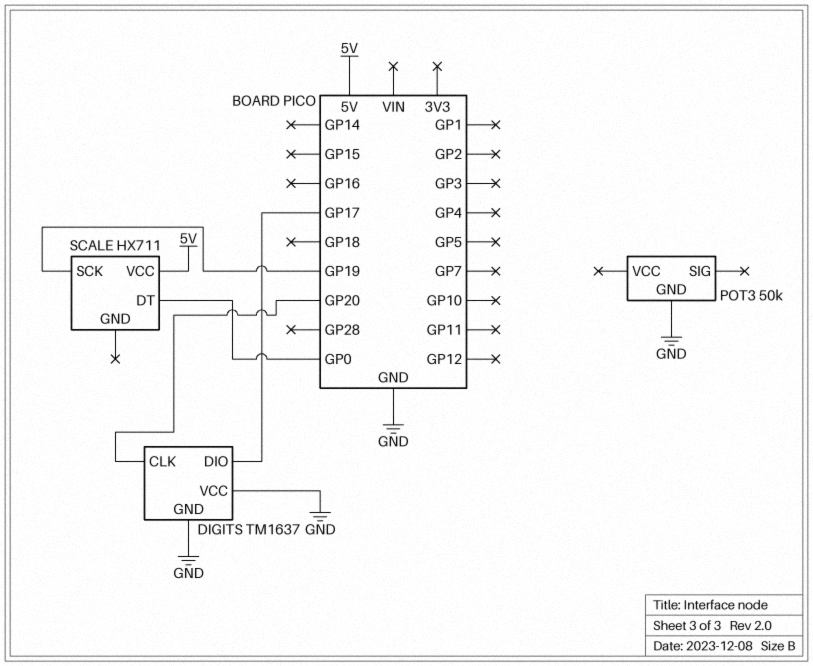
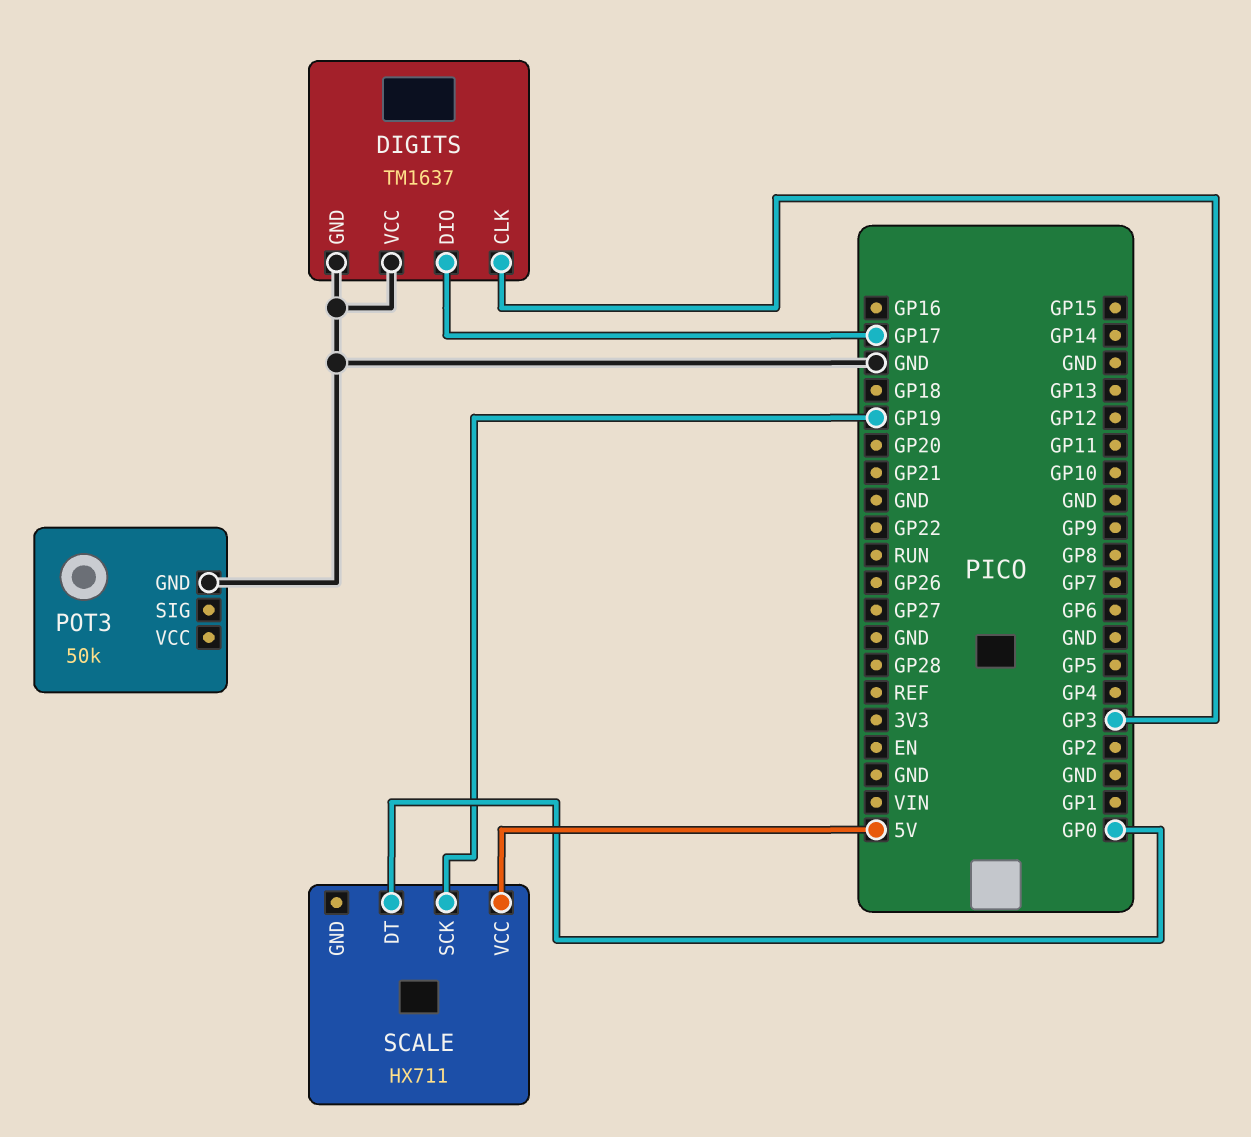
DIGITS pin CLK: GP20 -> GP3

